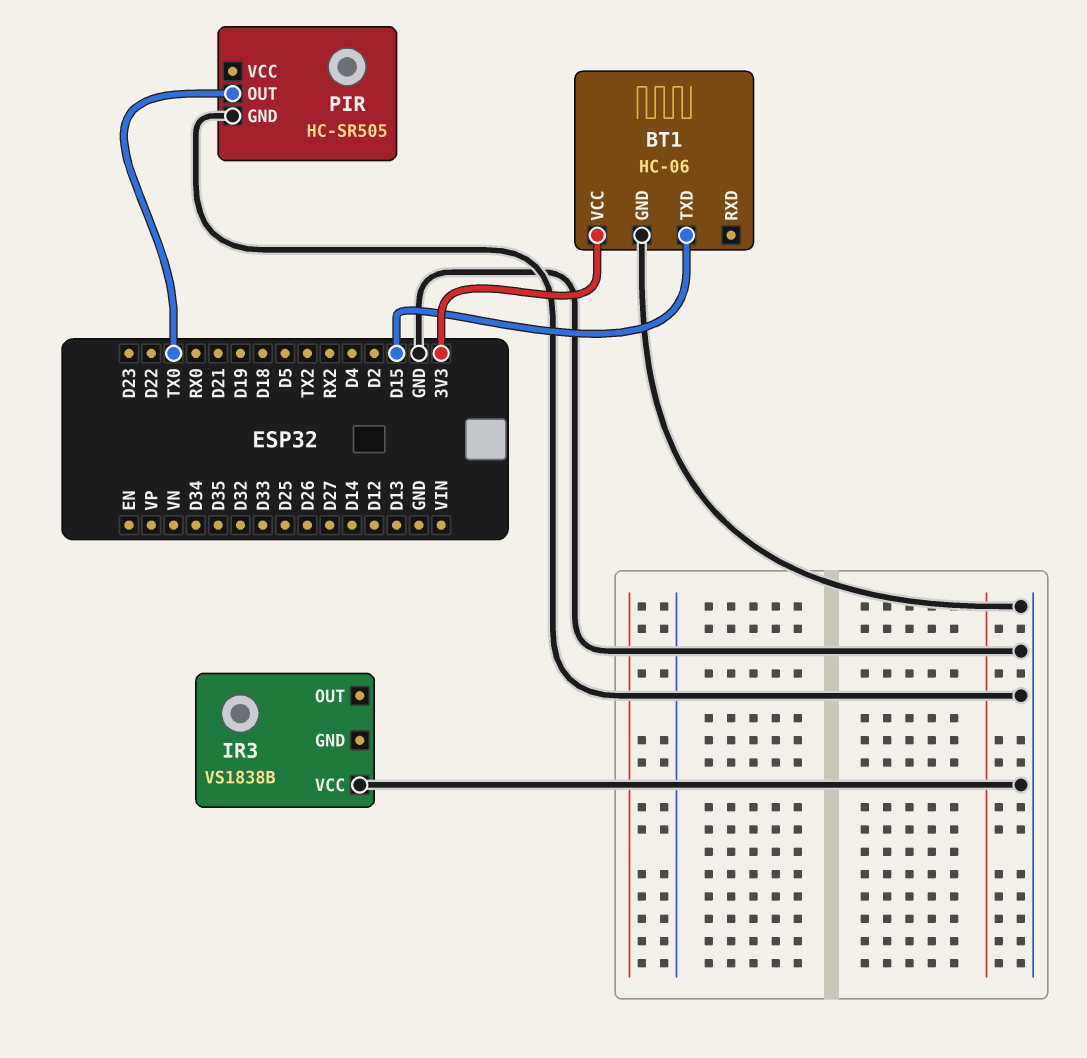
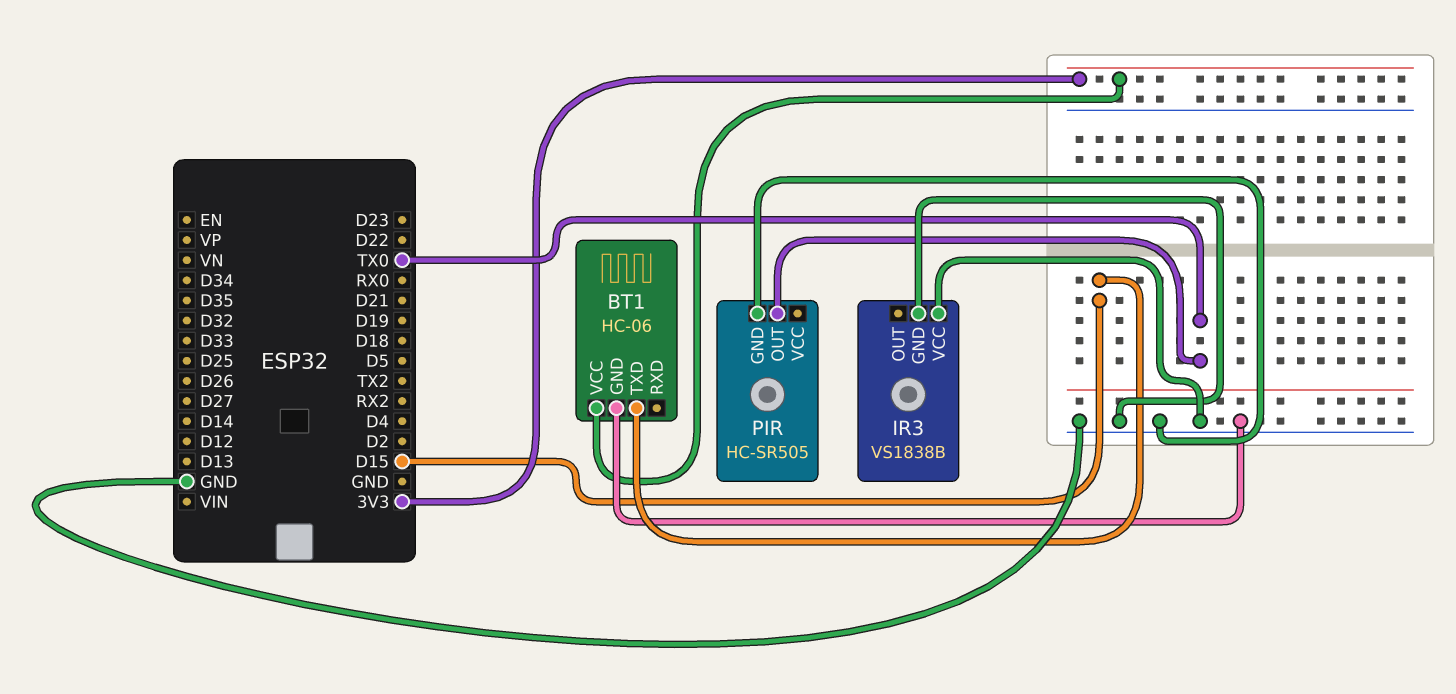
IR3 pin GND: none -> GND

